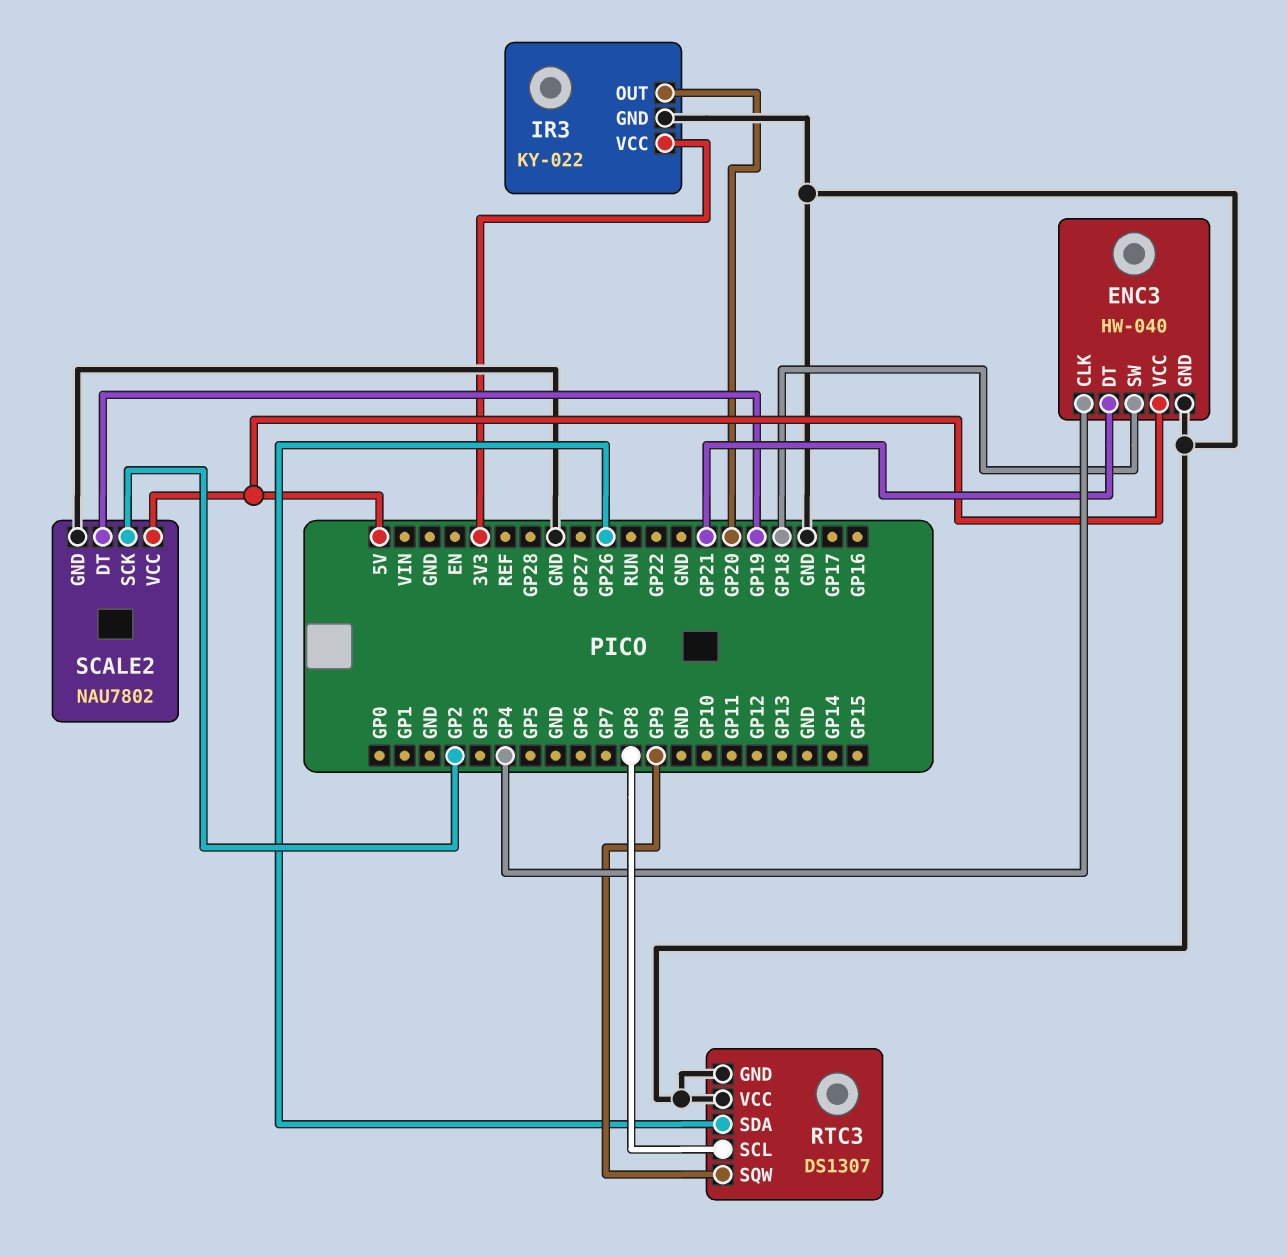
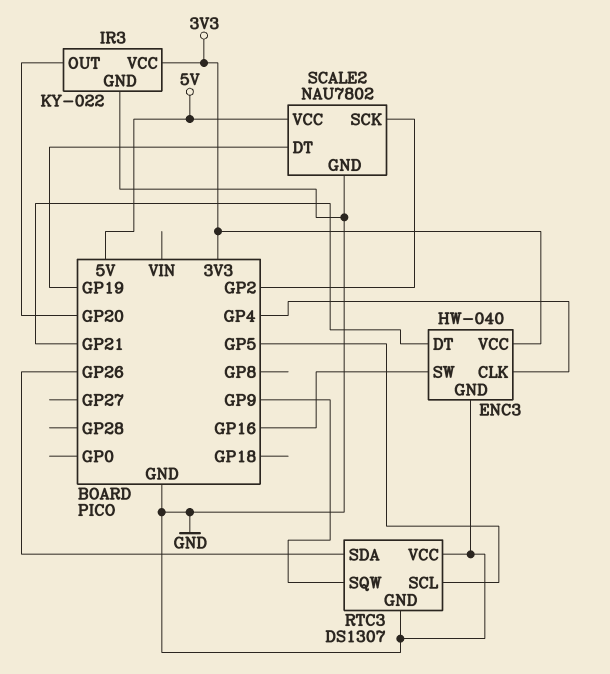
ENC3 pin SW: GP18 -> GP16
ENC3 pin VCC: 5V -> 3V3
RTC3 pin SCL: GP8 -> GP5

